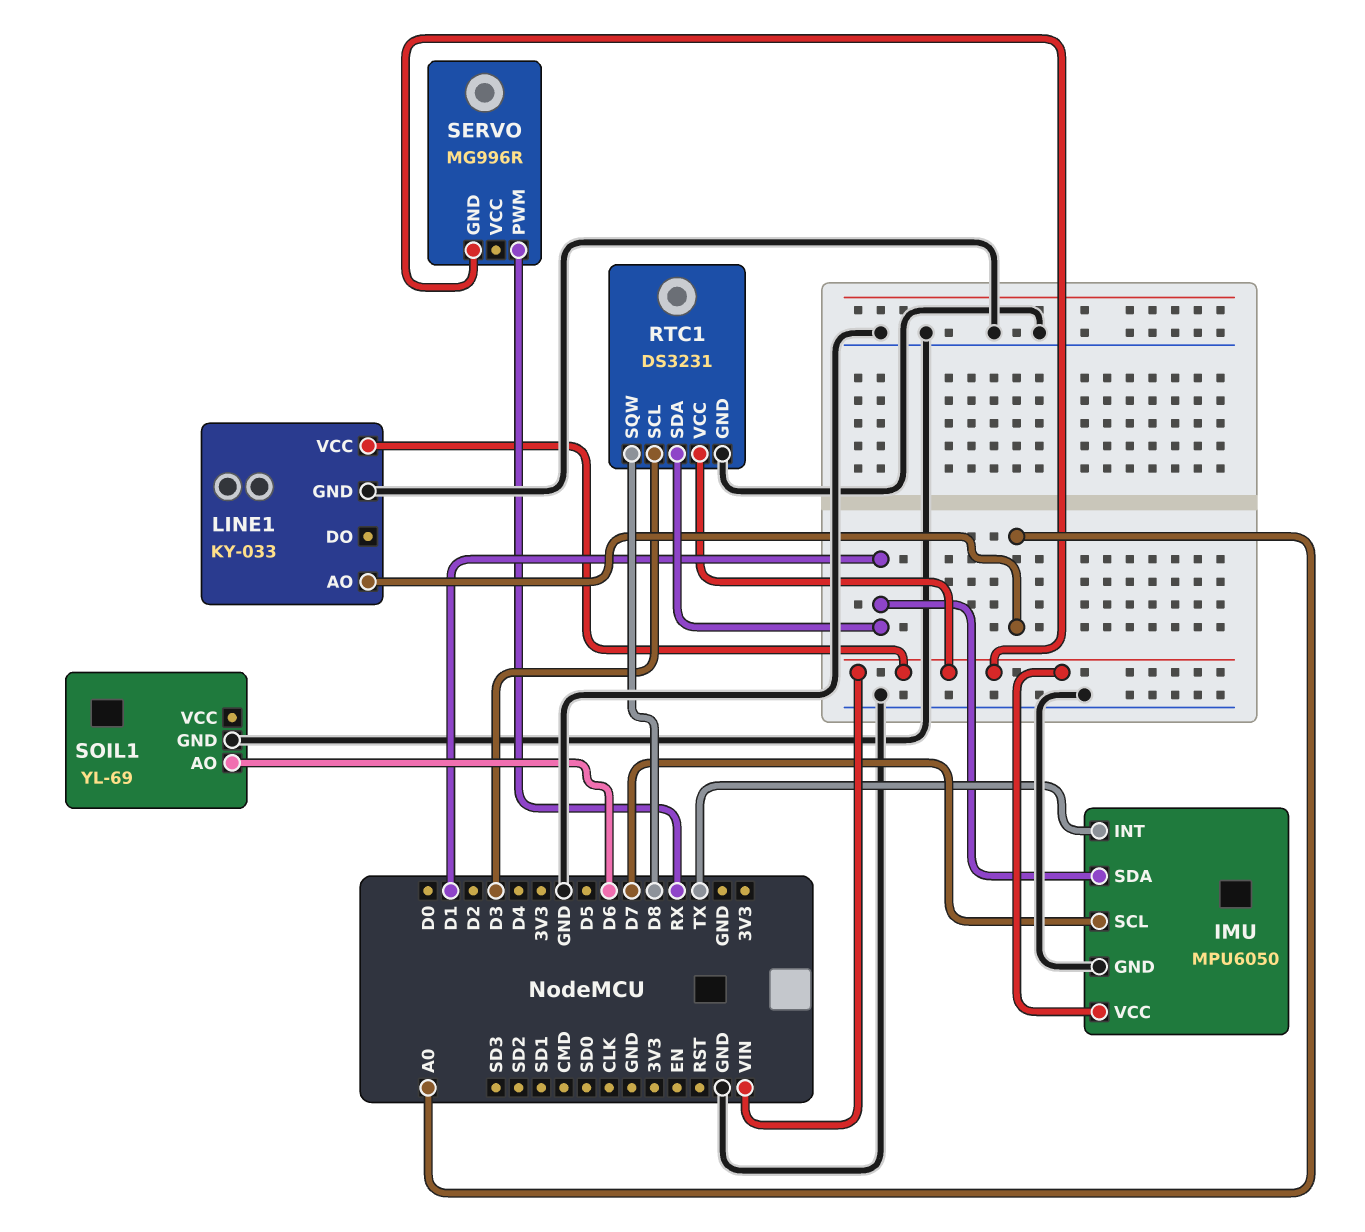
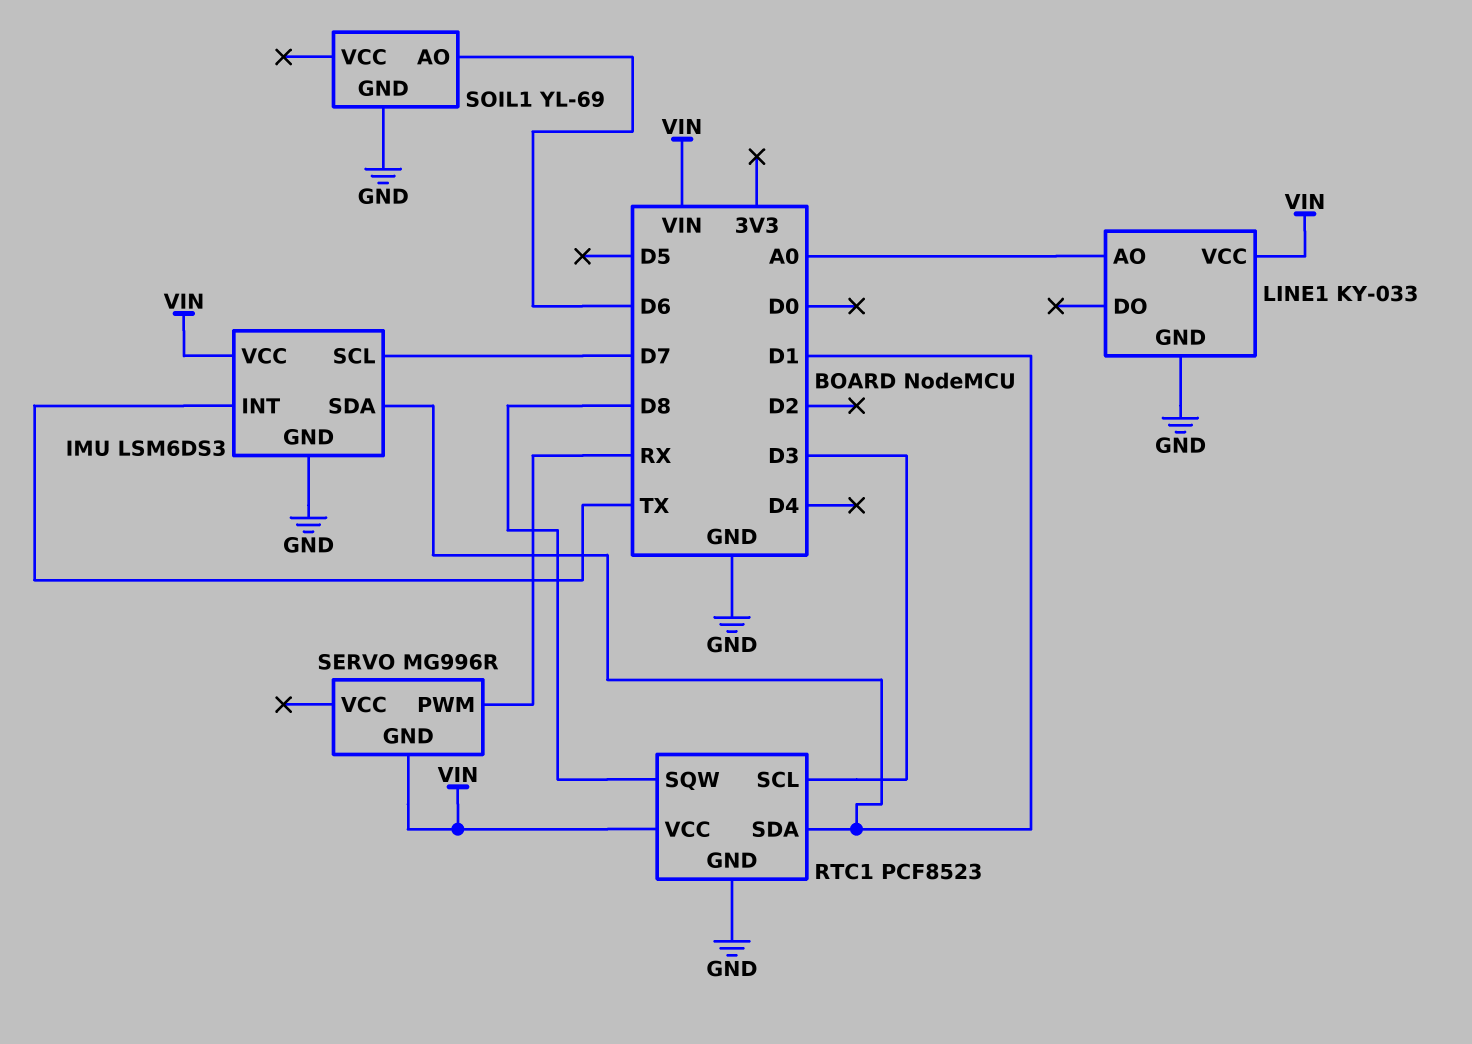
IMU: MPU6050 -> LSM6DS3
RTC1: DS3231 -> PCF8523

